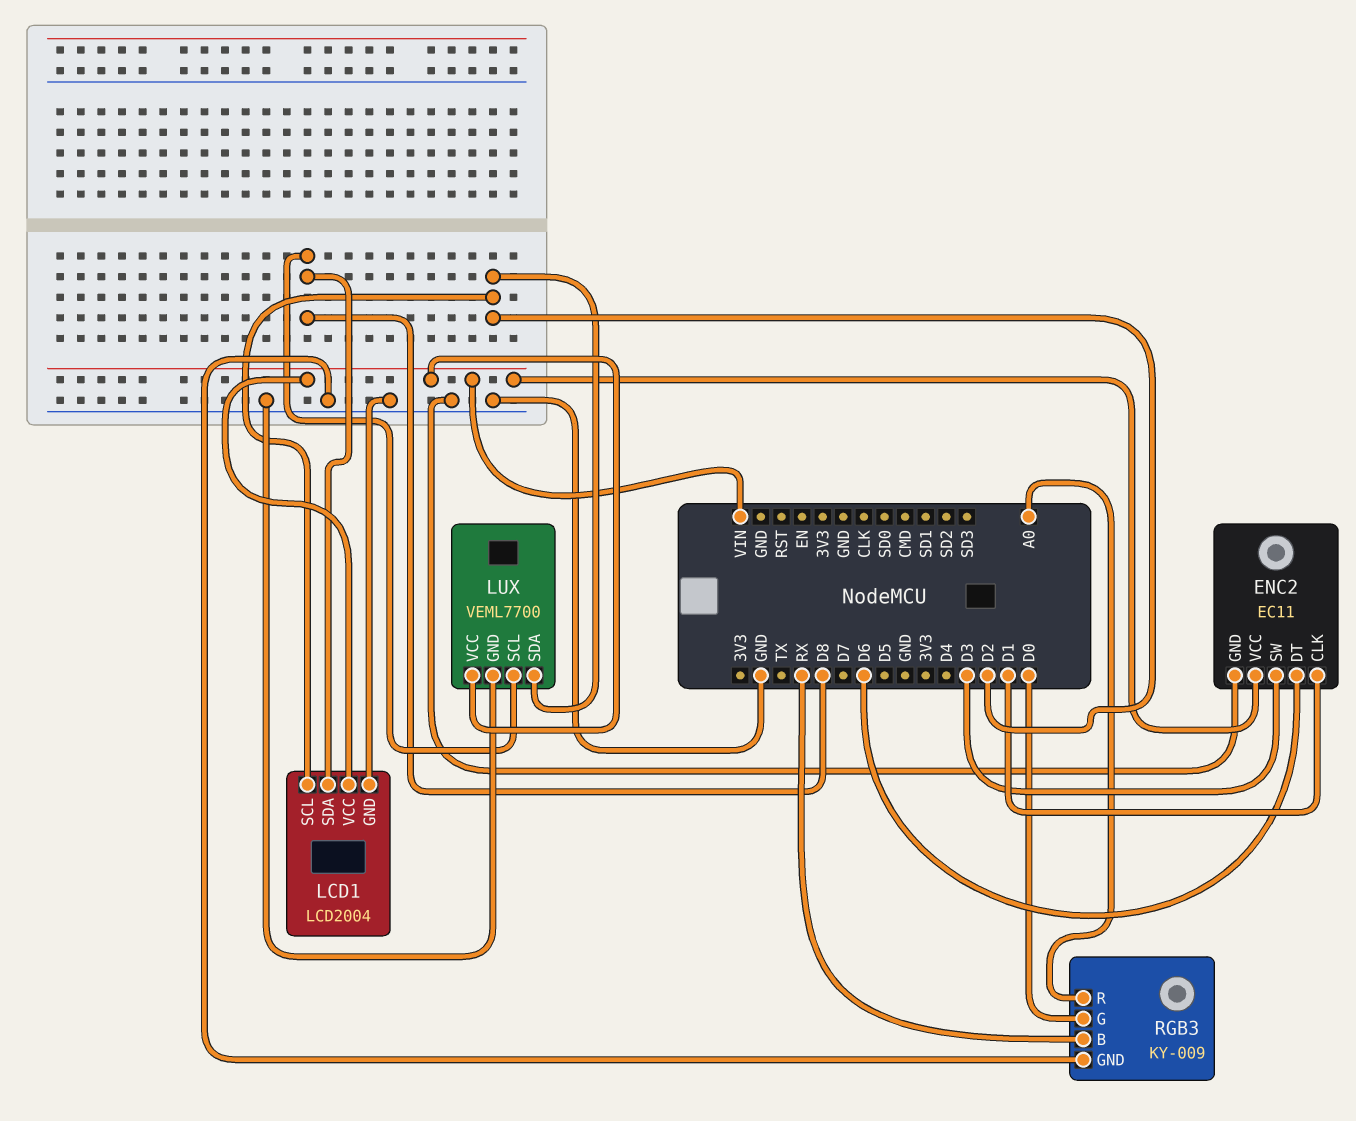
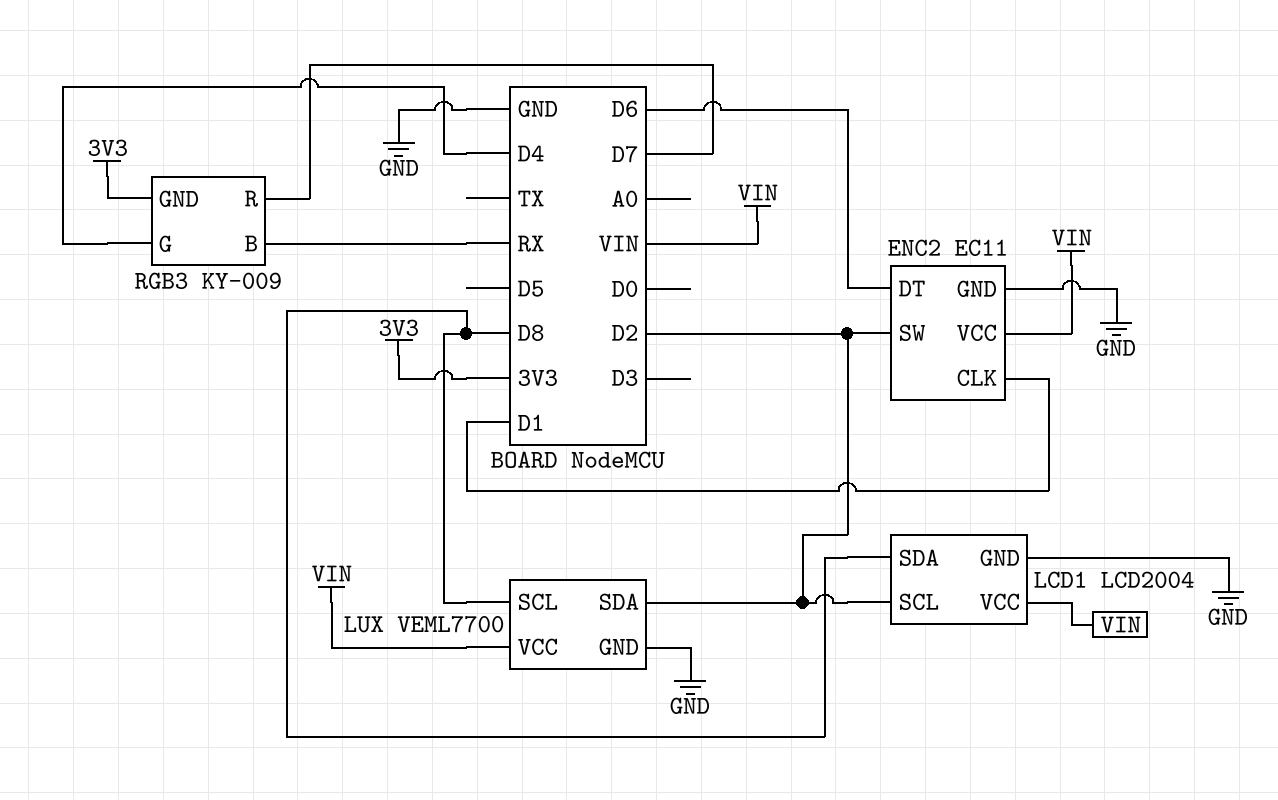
ENC2 pin SW: D3 -> D2
RGB3 pin G: D0 -> D4
RGB3 pin GND: GND -> 3V3
RGB3 pin R: A0 -> D7

